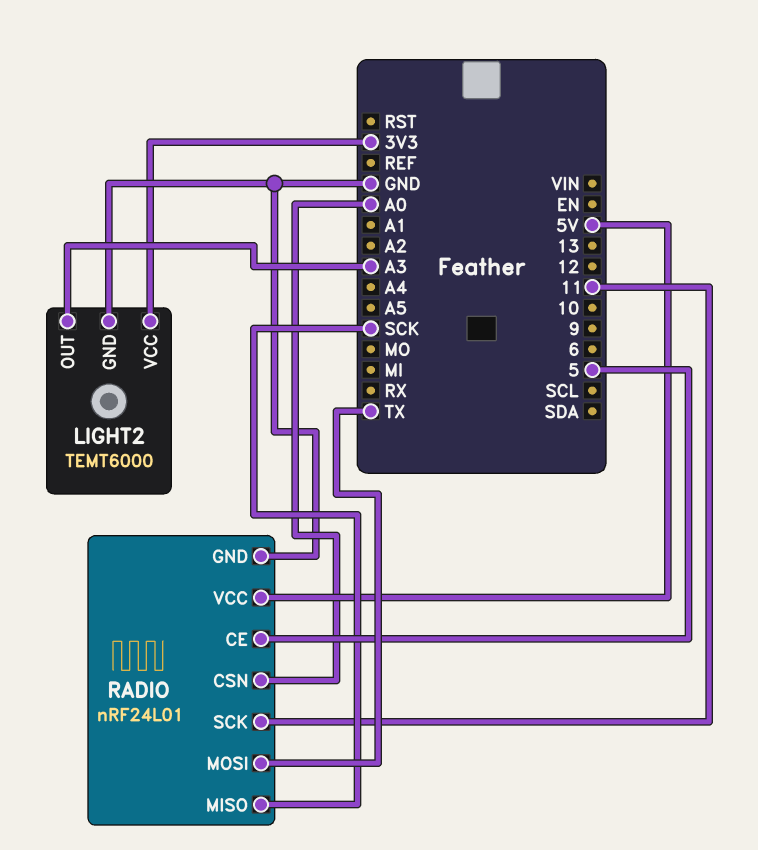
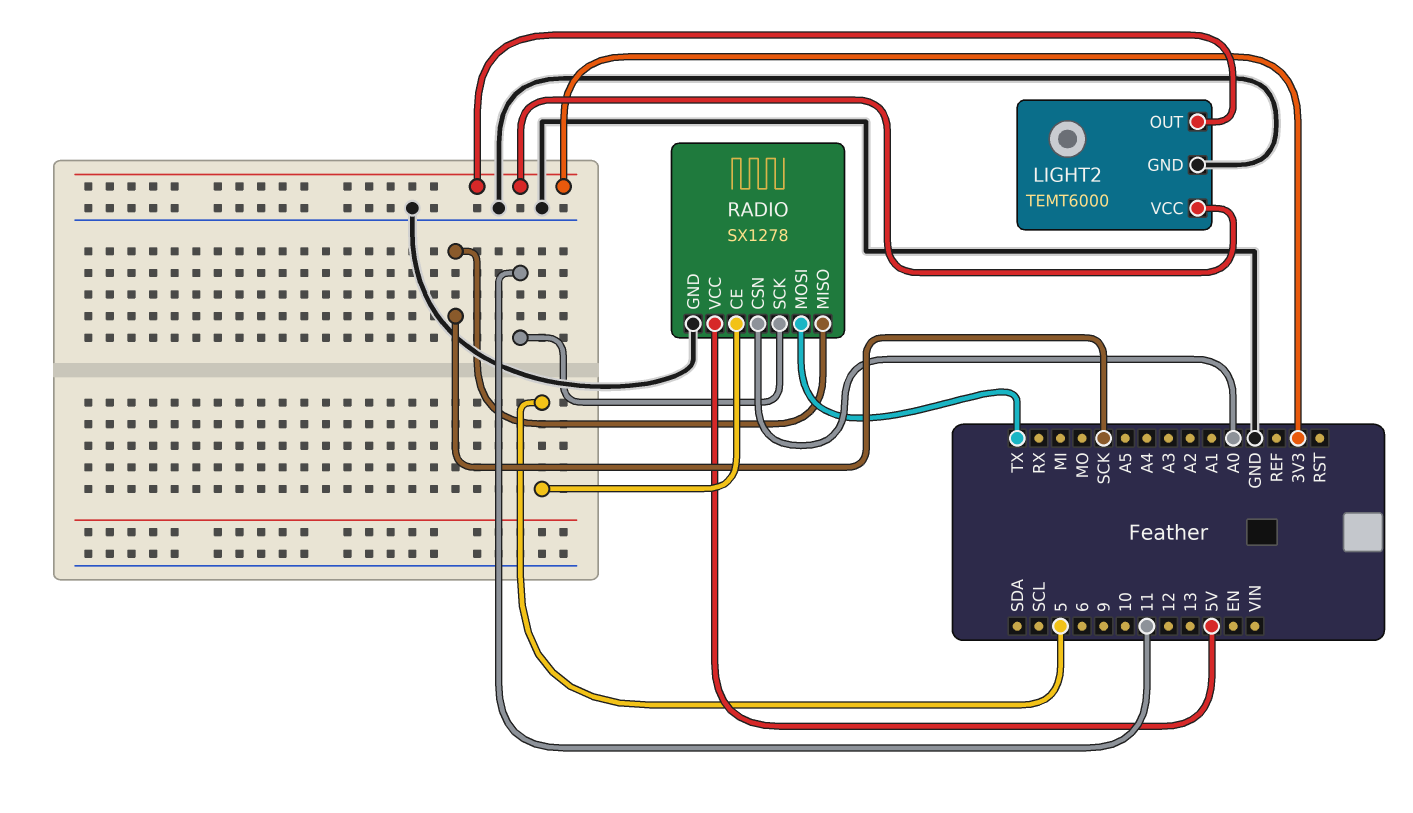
LIGHT2 pin OUT: A3 -> 3V3
RADIO: nRF24L01 -> SX1278

